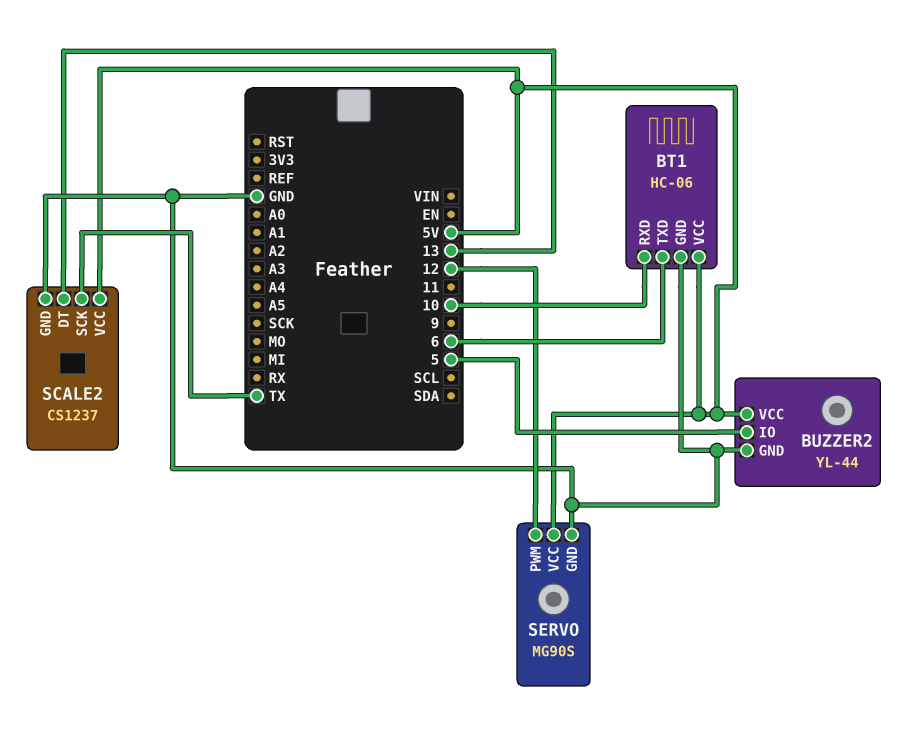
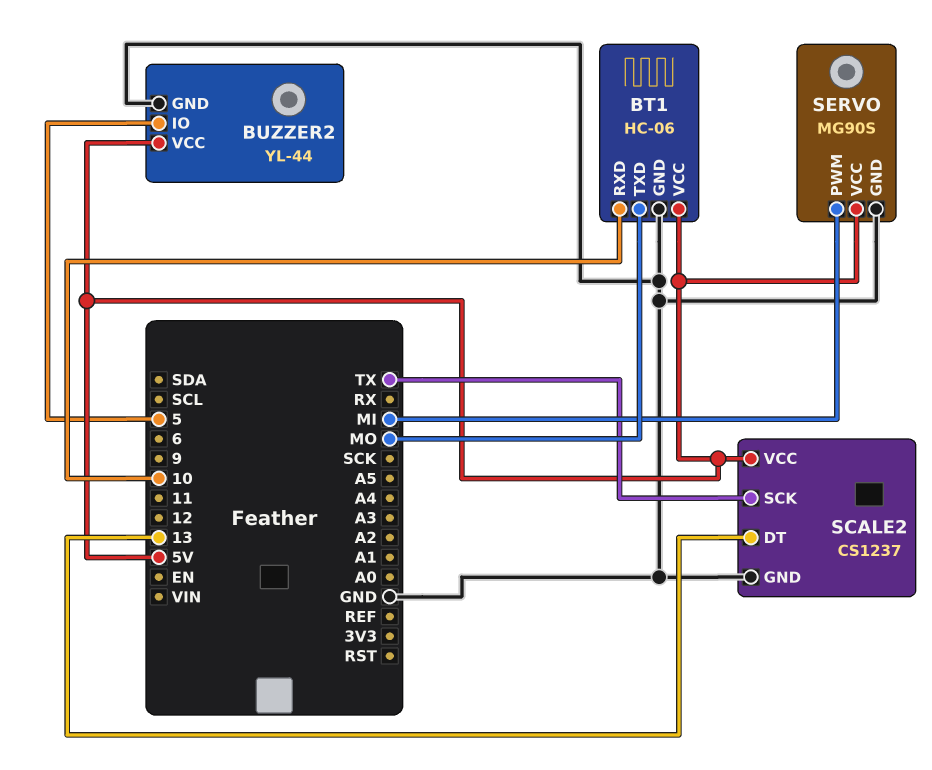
BT1 pin TXD: 6 -> MO
SERVO pin PWM: 12 -> MI

